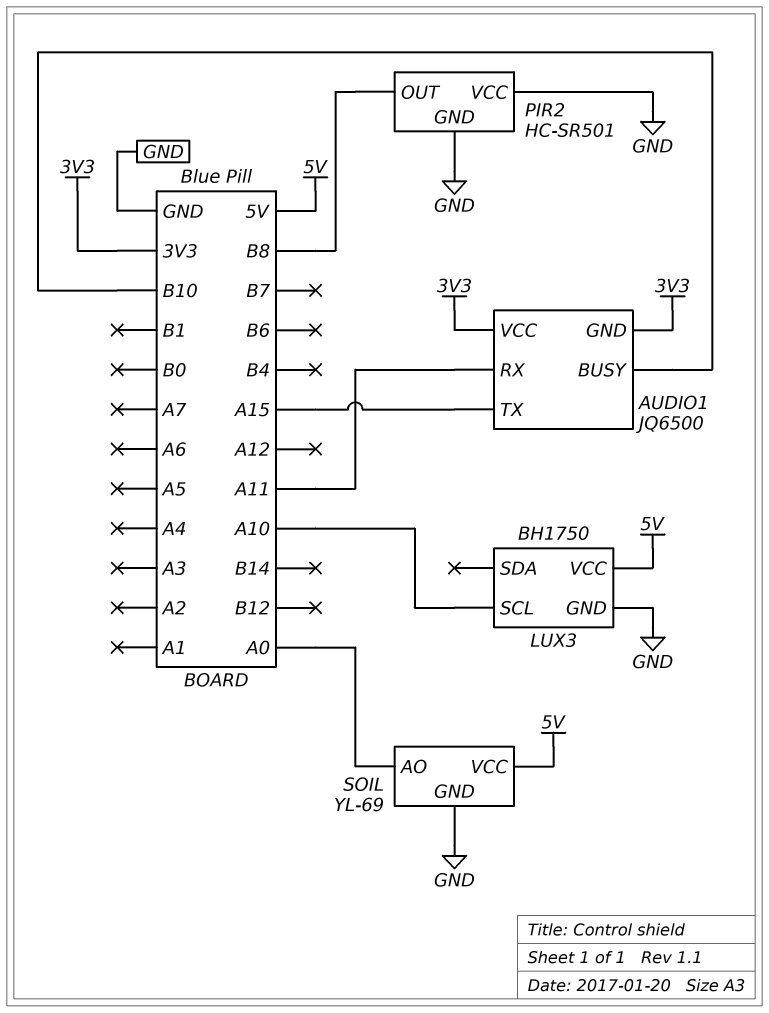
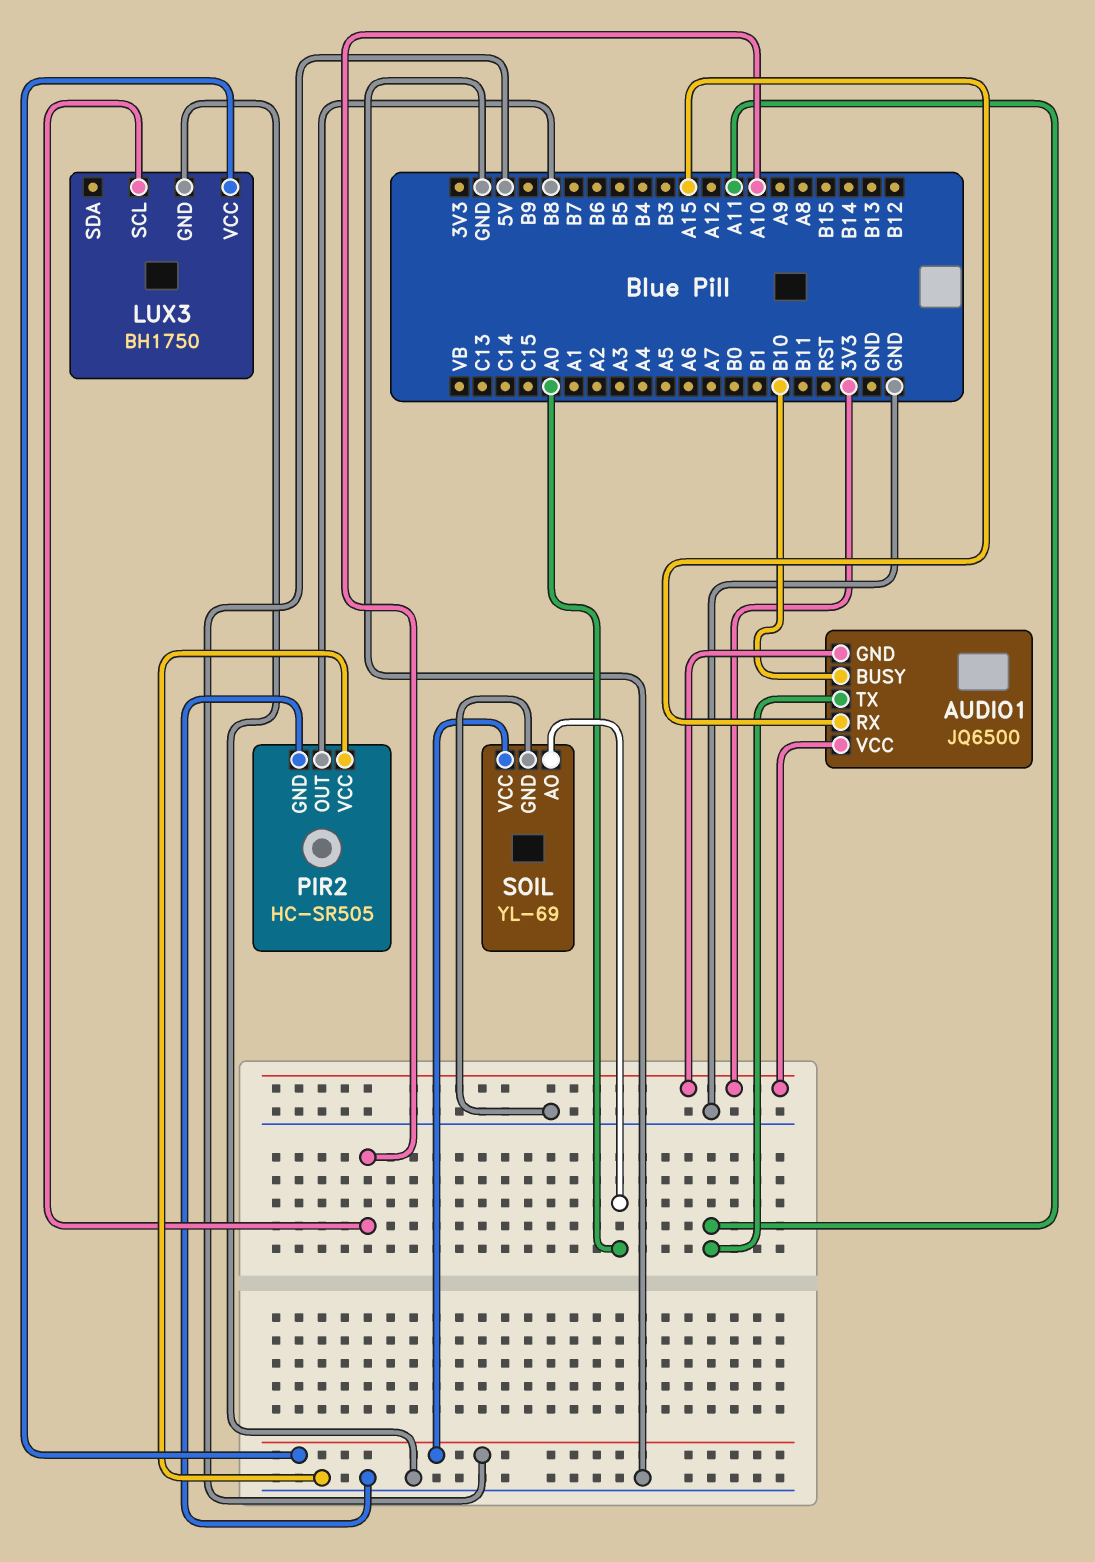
AUDIO1 pin RX: A11 -> A15
AUDIO1 pin TX: A15 -> A11
PIR2: HC-SR501 -> HC-SR505

